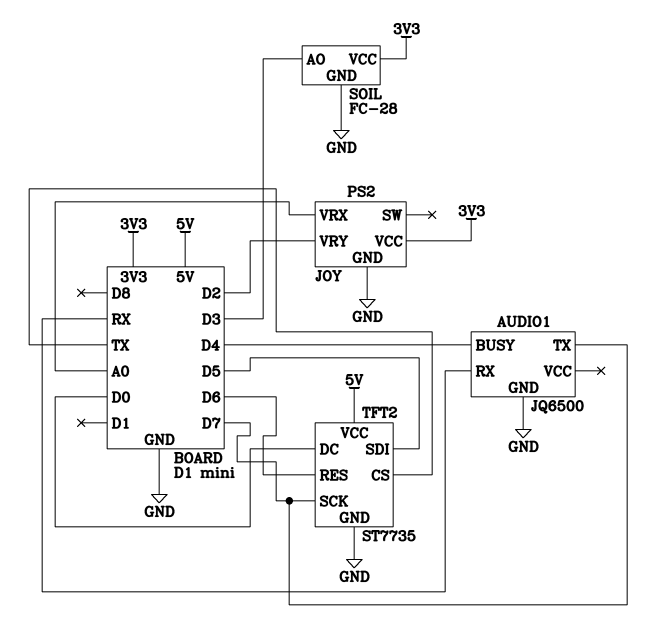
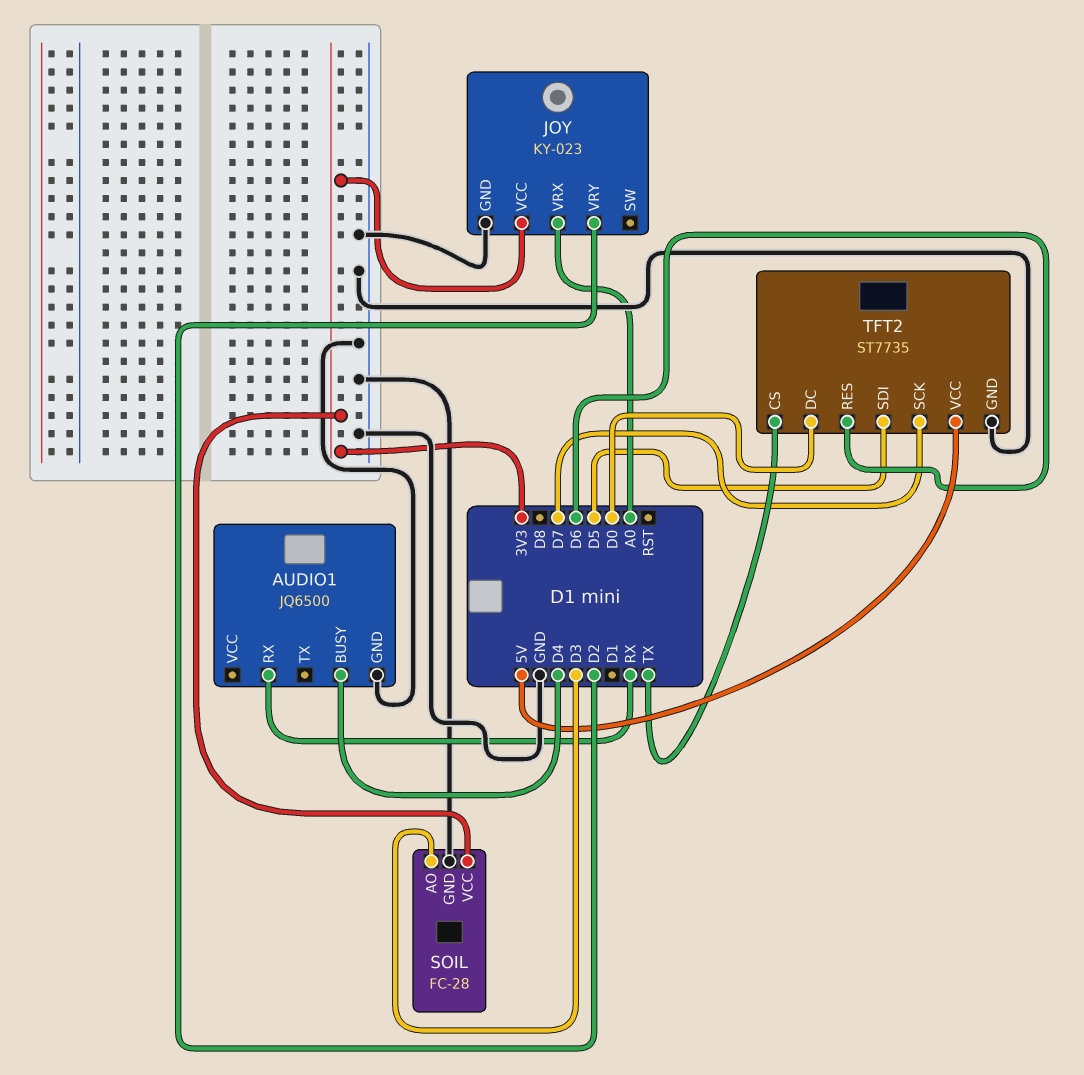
AUDIO1 pin TX: D7 -> none
JOY: PS2 -> KY-023

